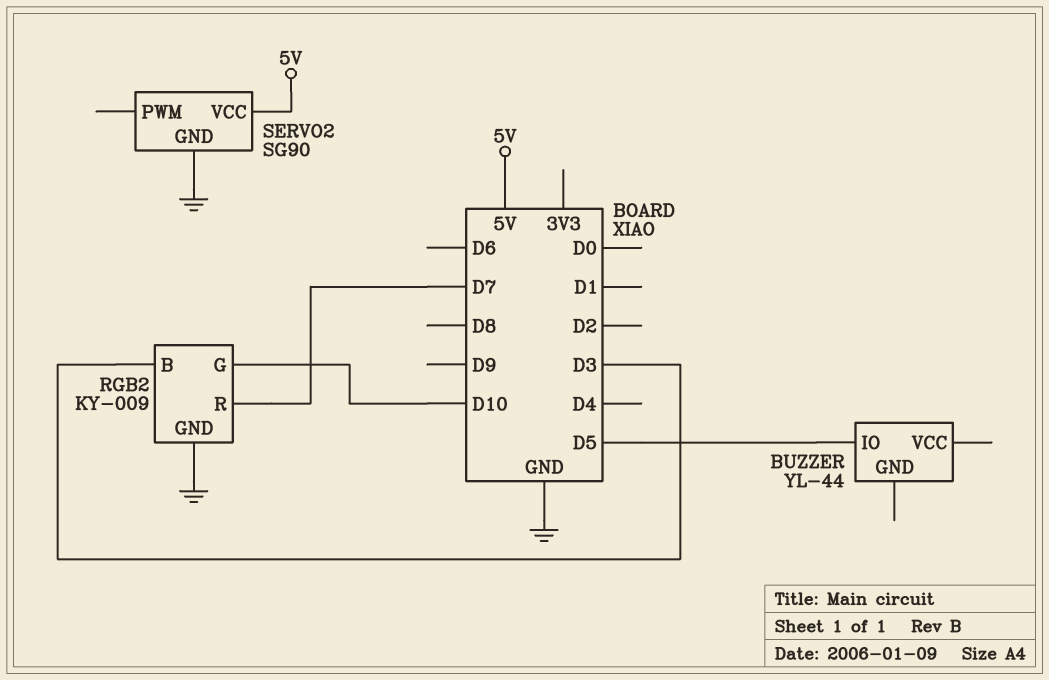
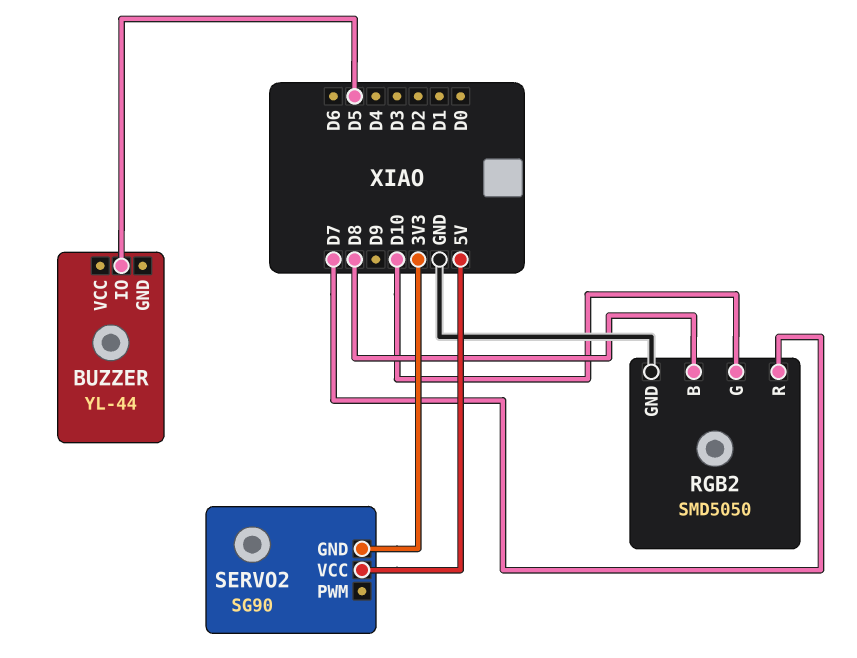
RGB2: KY-009 -> SMD5050
RGB2 pin B: D3 -> D8
SERVO2 pin GND: GND -> 3V3

